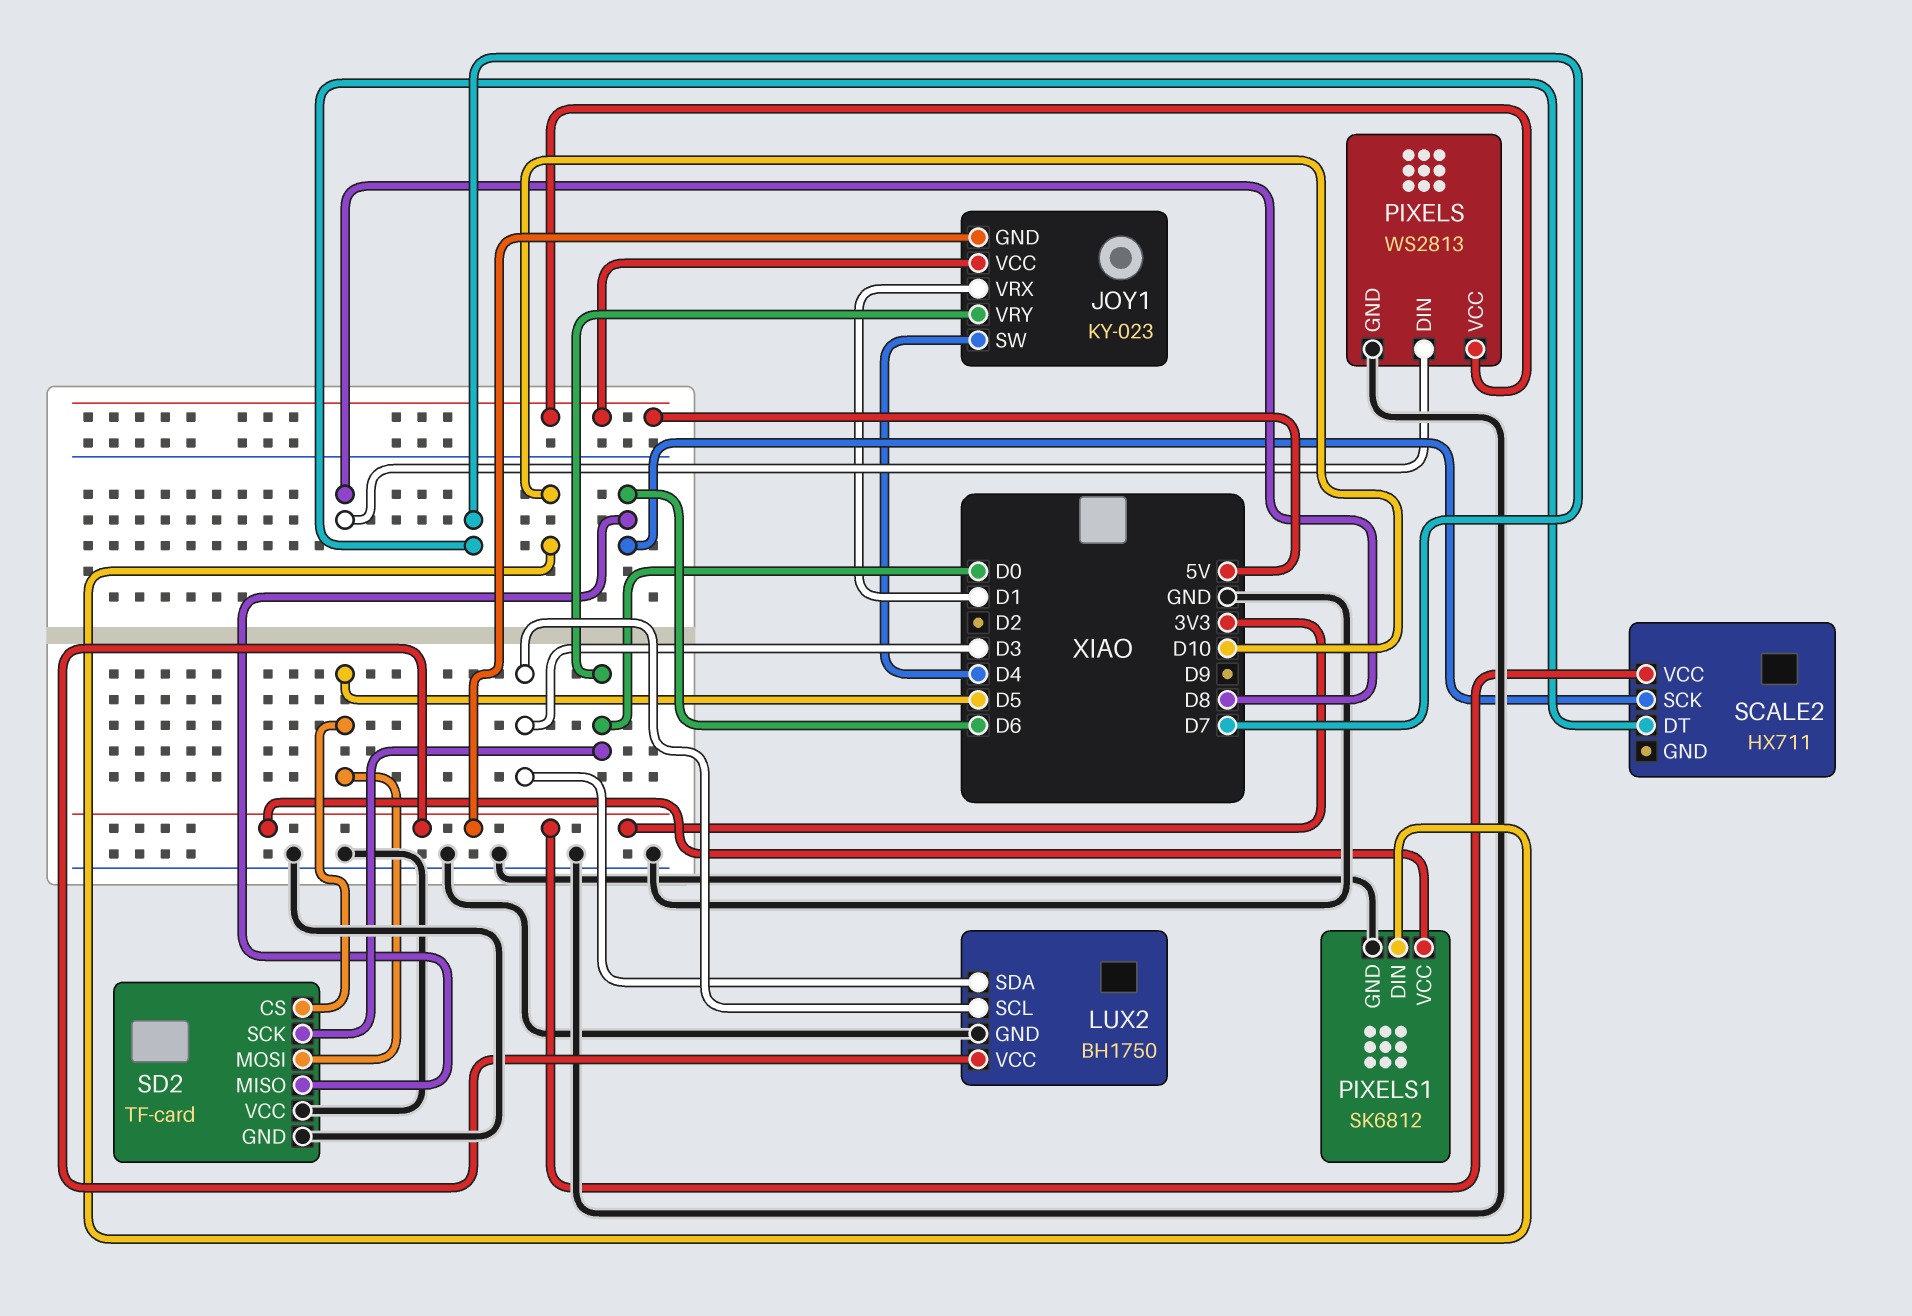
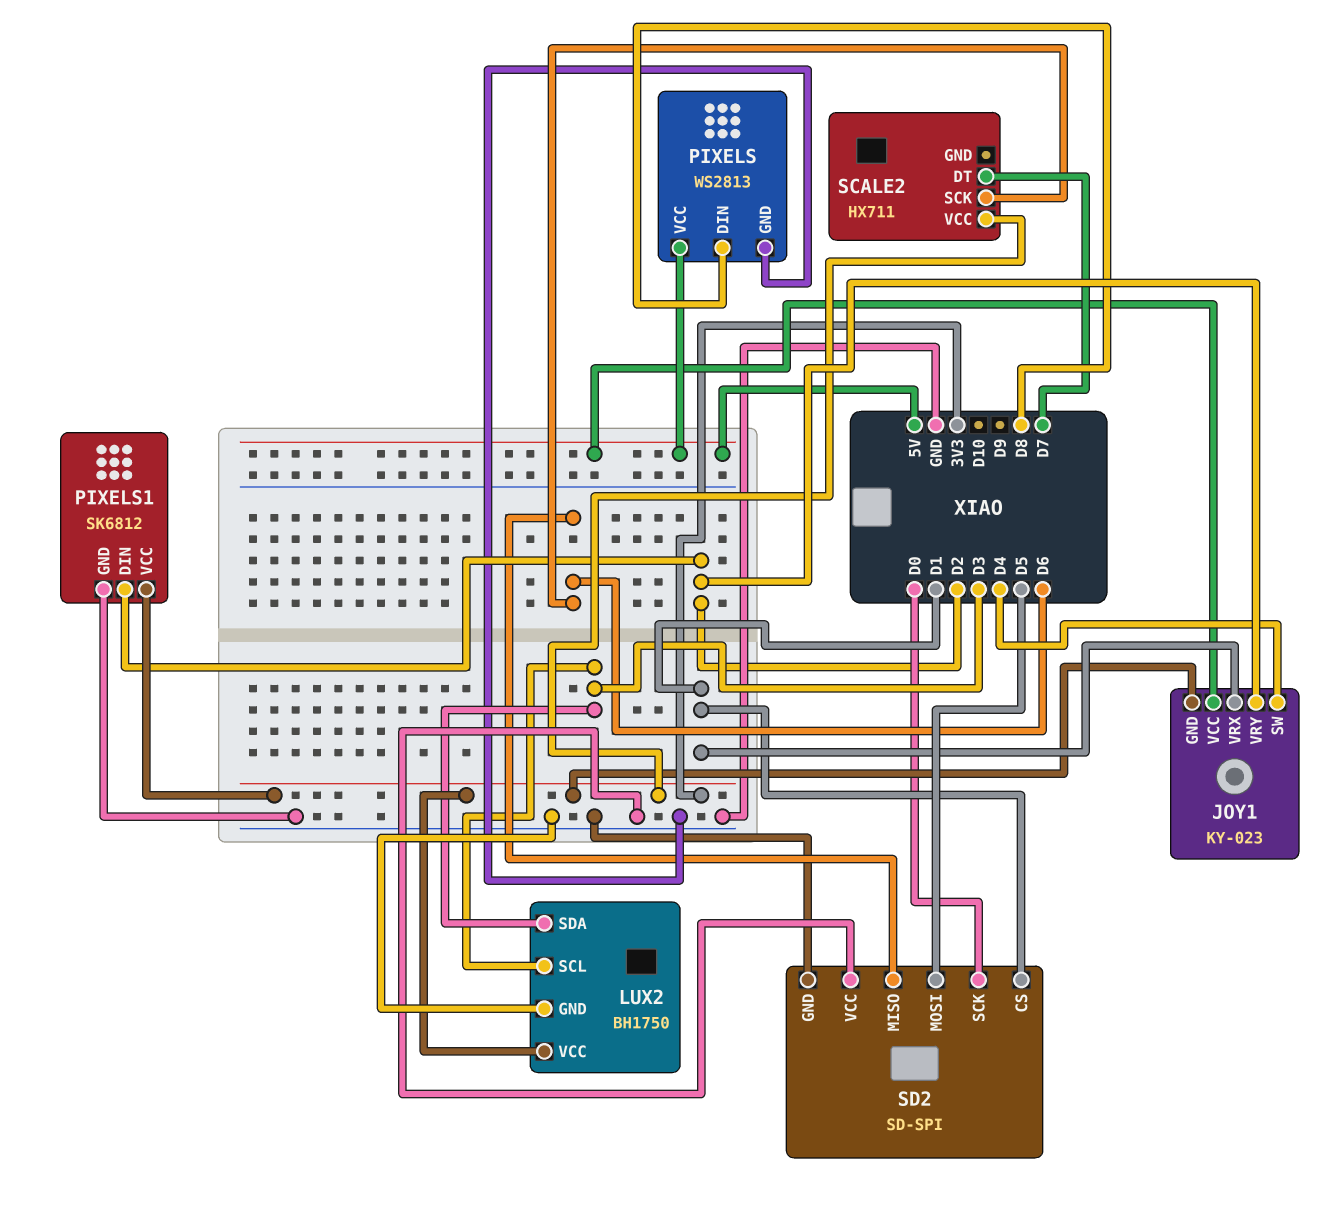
JOY1 pin VRY: D0 -> D2
PIXELS1 pin DIN: D10 -> D2
SD2: TF-card -> SD-SPI
SD2 pin CS: D5 -> D1

